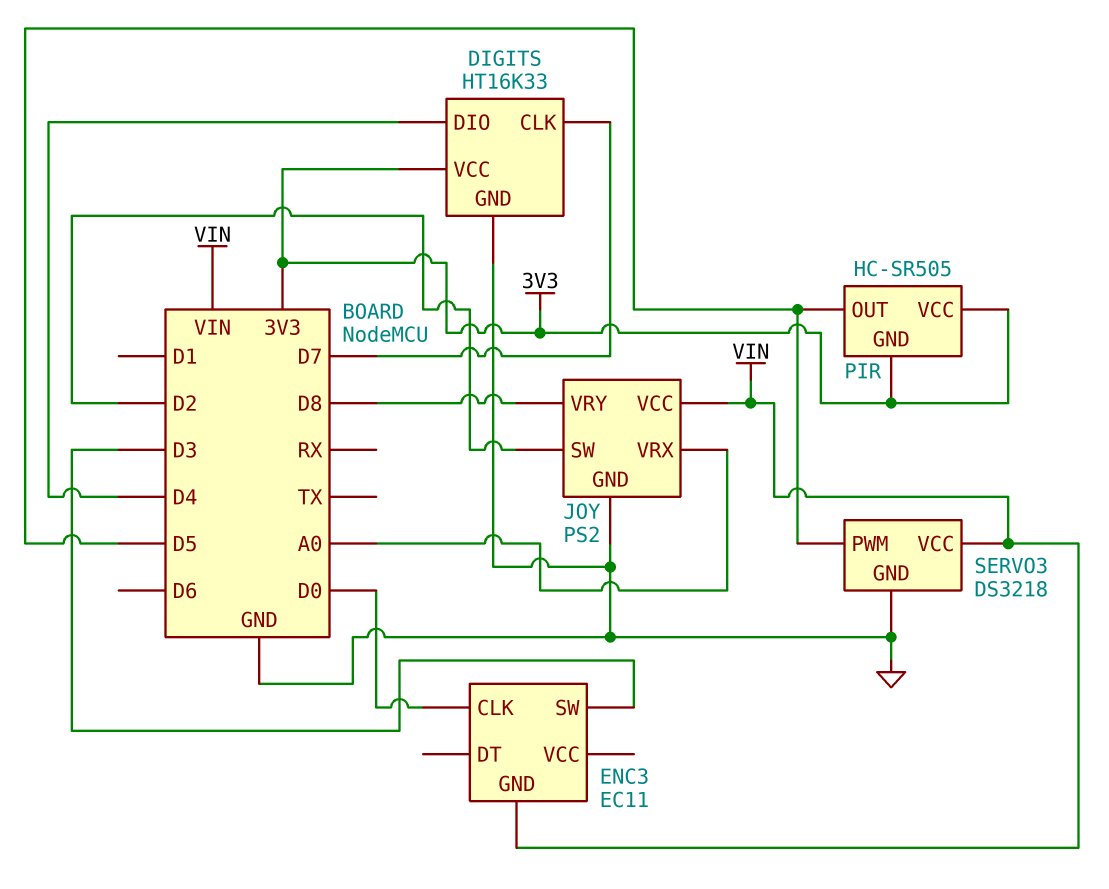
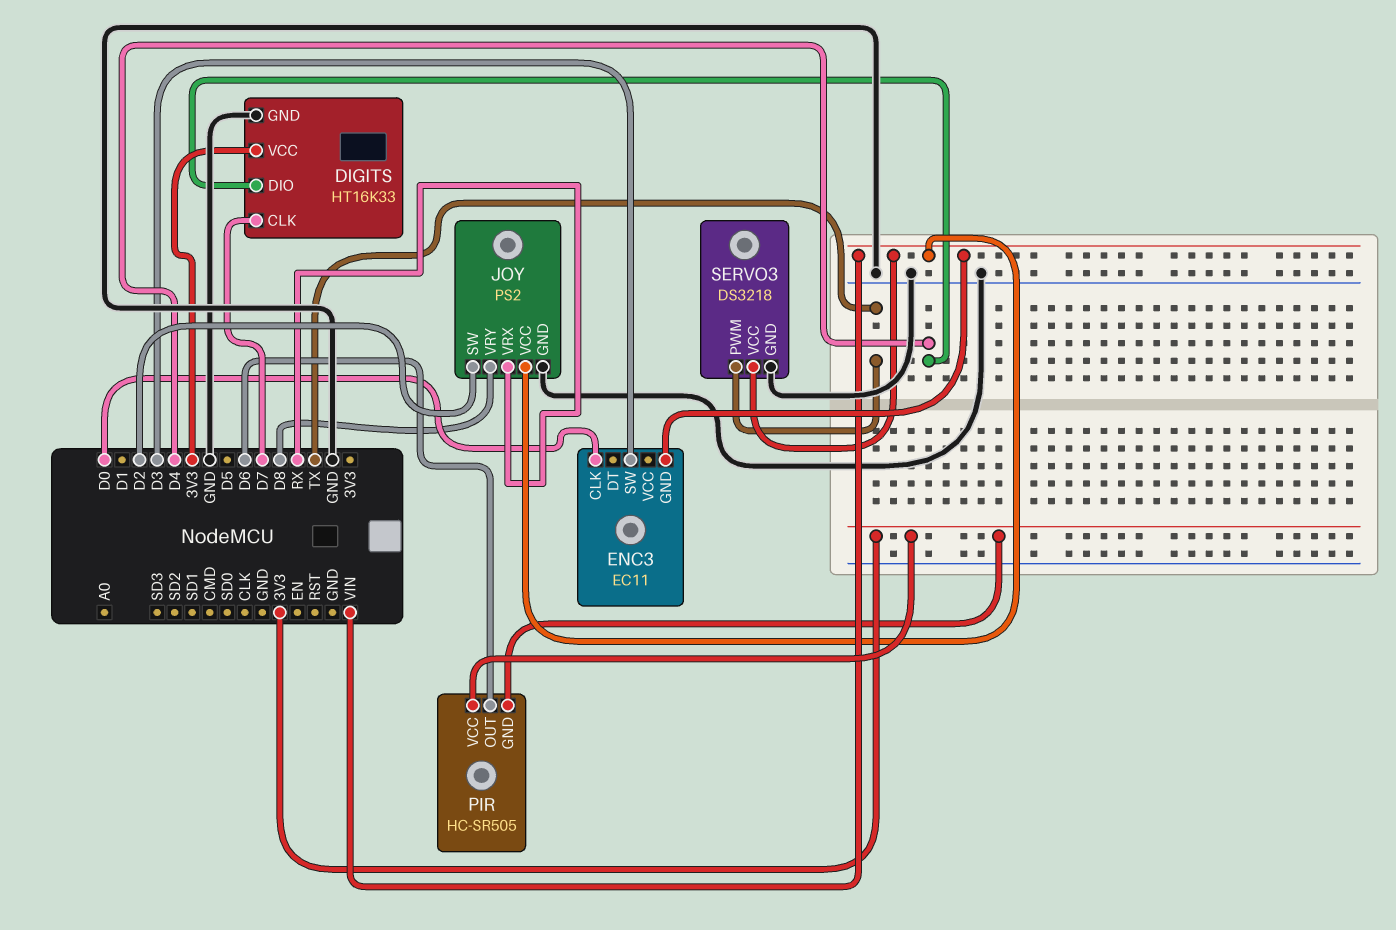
JOY pin VRX: A0 -> RX
PIR pin OUT: D5 -> D6
SERVO3 pin PWM: D5 -> TX

